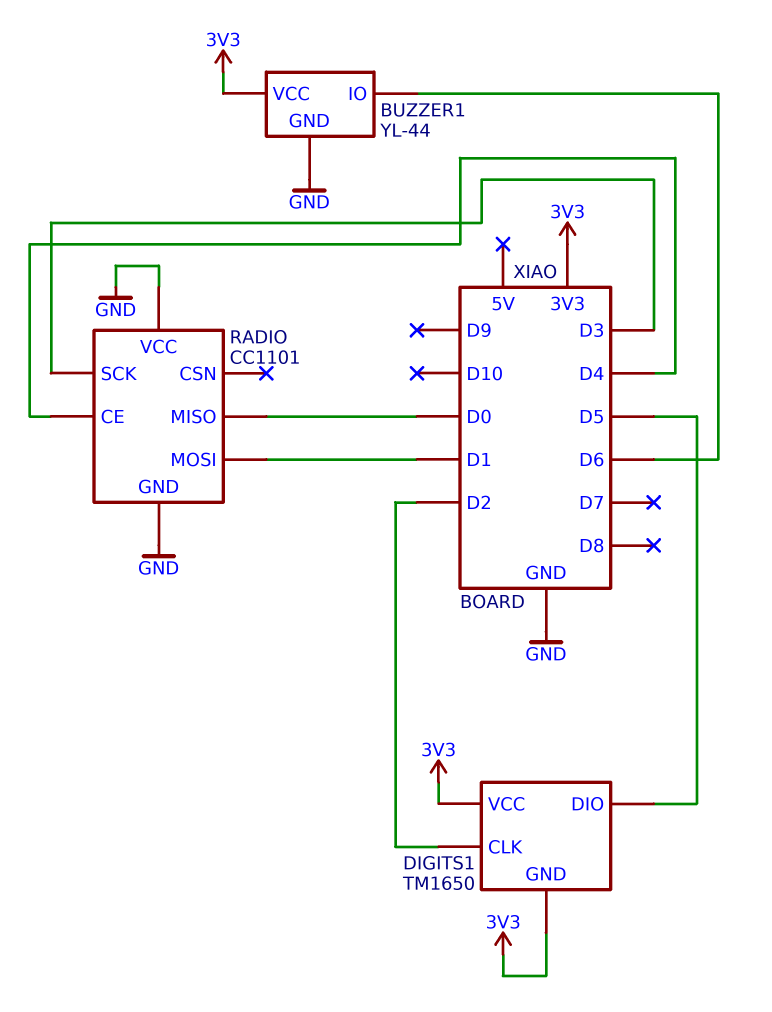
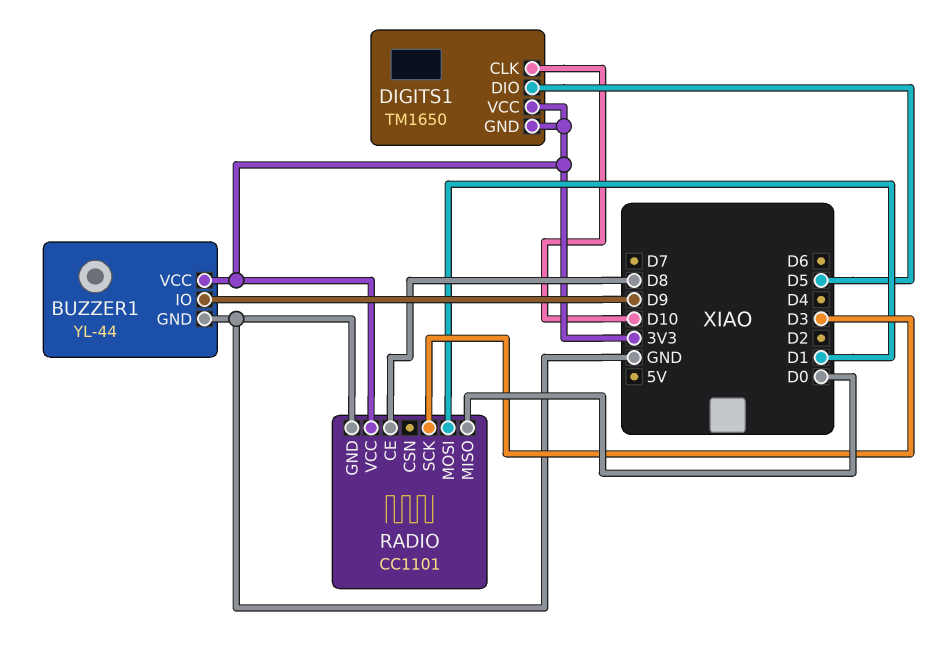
BUZZER1 pin IO: D6 -> D9
DIGITS1 pin CLK: D2 -> D10
RADIO pin CE: D4 -> D8
RADIO pin VCC: GND -> 3V3

